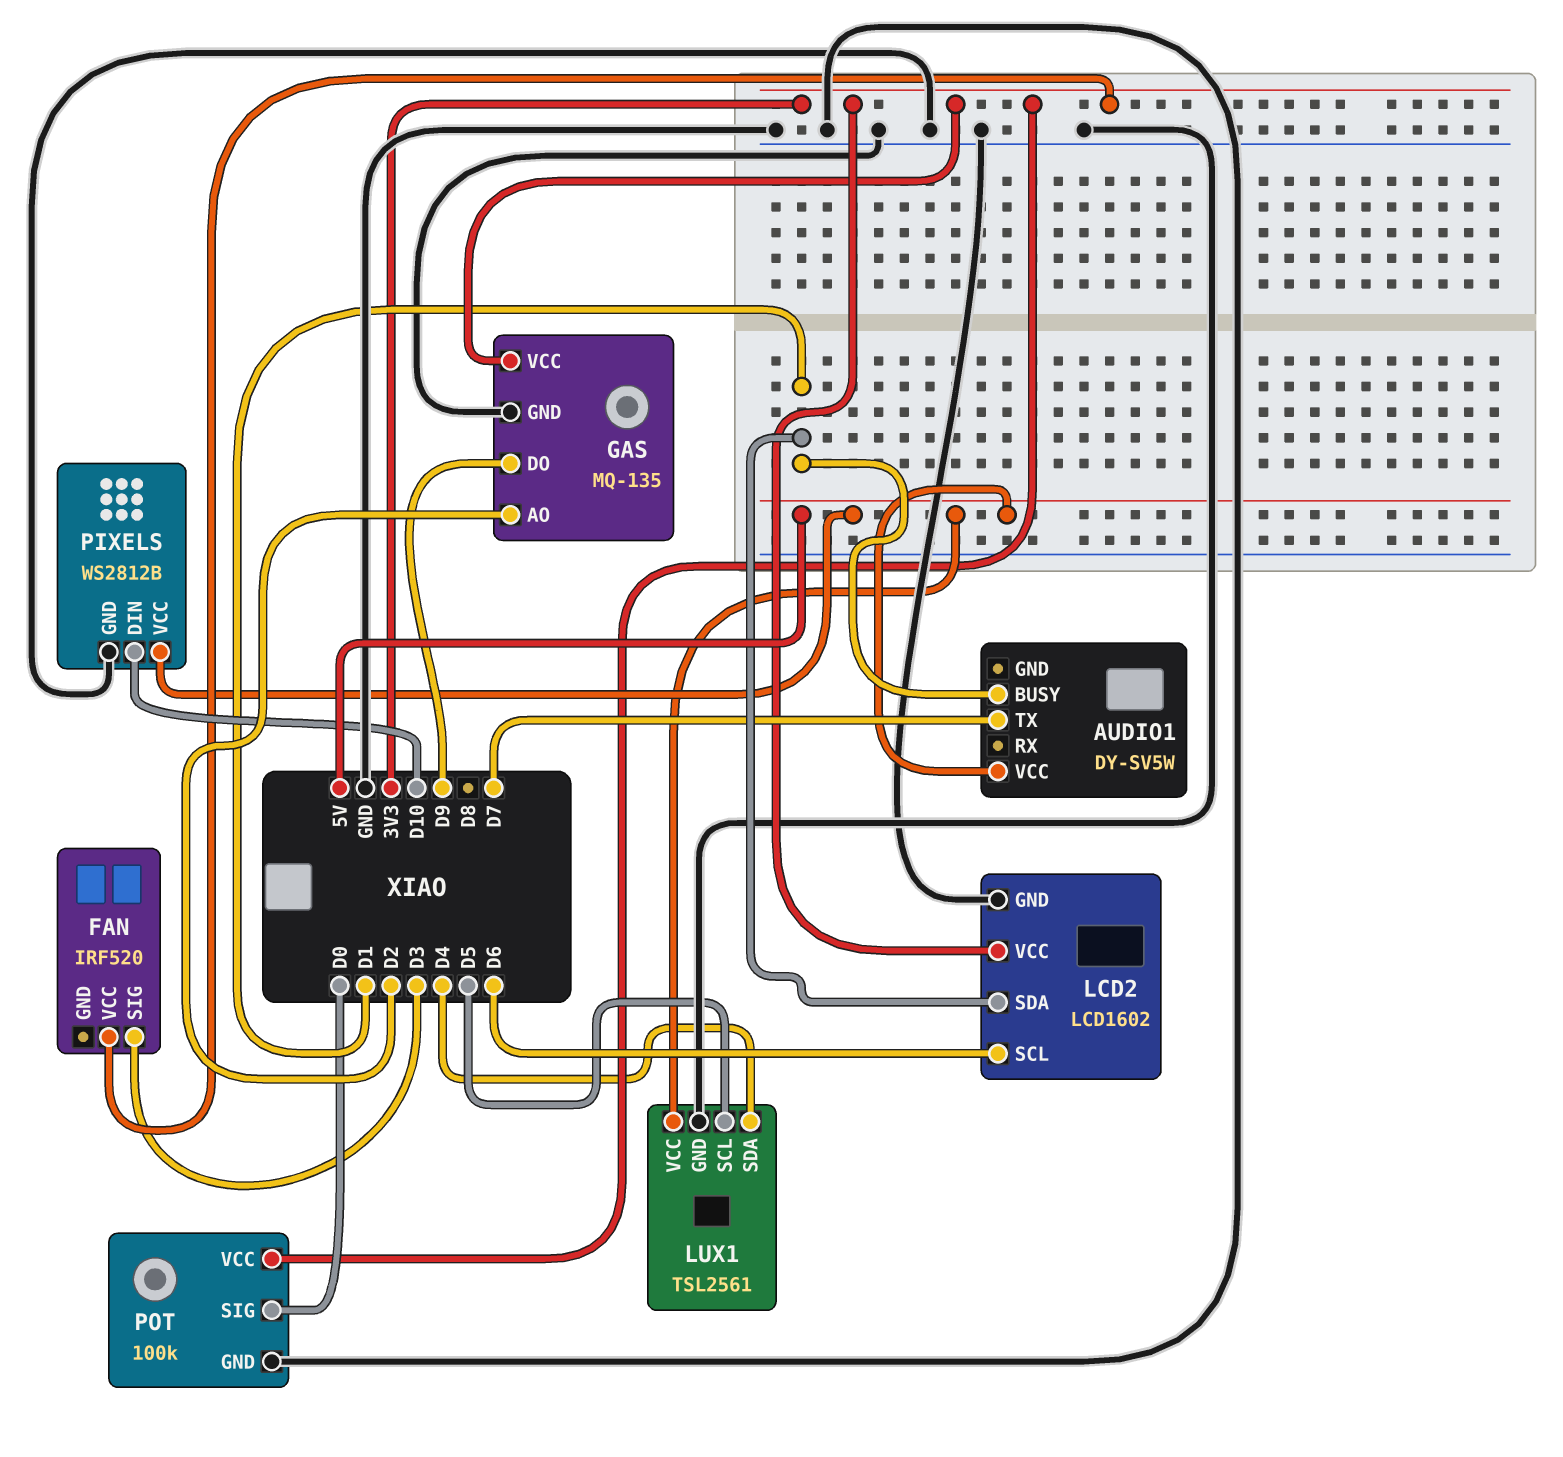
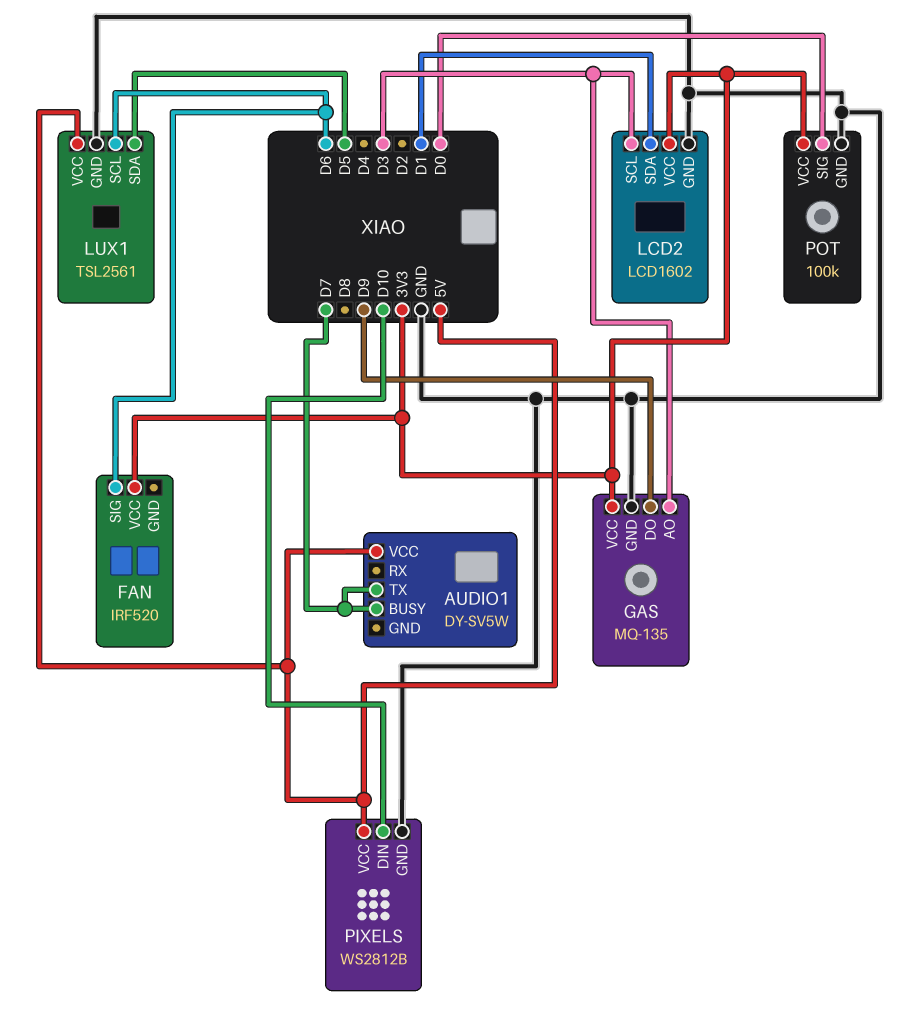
AUDIO1 pin BUSY: D1 -> D7
FAN pin SIG: D3 -> D6
GAS pin AO: D2 -> D3
LCD2 pin SCL: D6 -> D3
LUX1 pin SCL: D5 -> D6
LUX1 pin SDA: D4 -> D5

